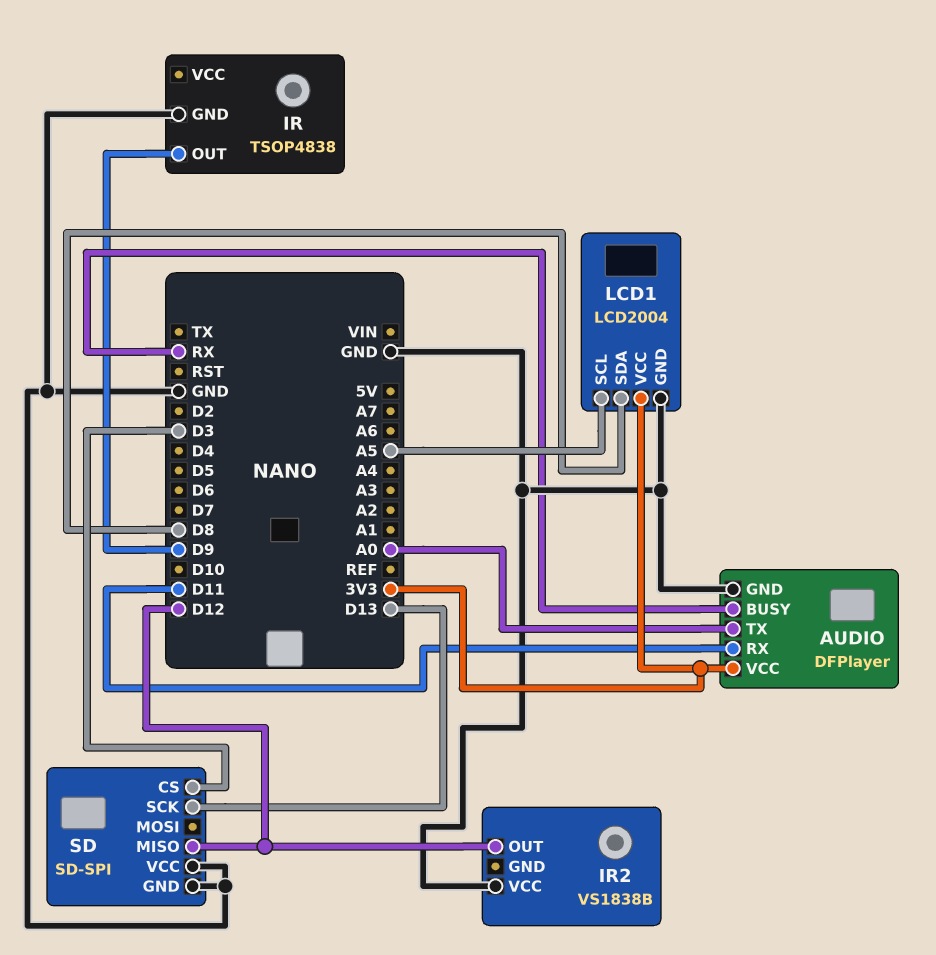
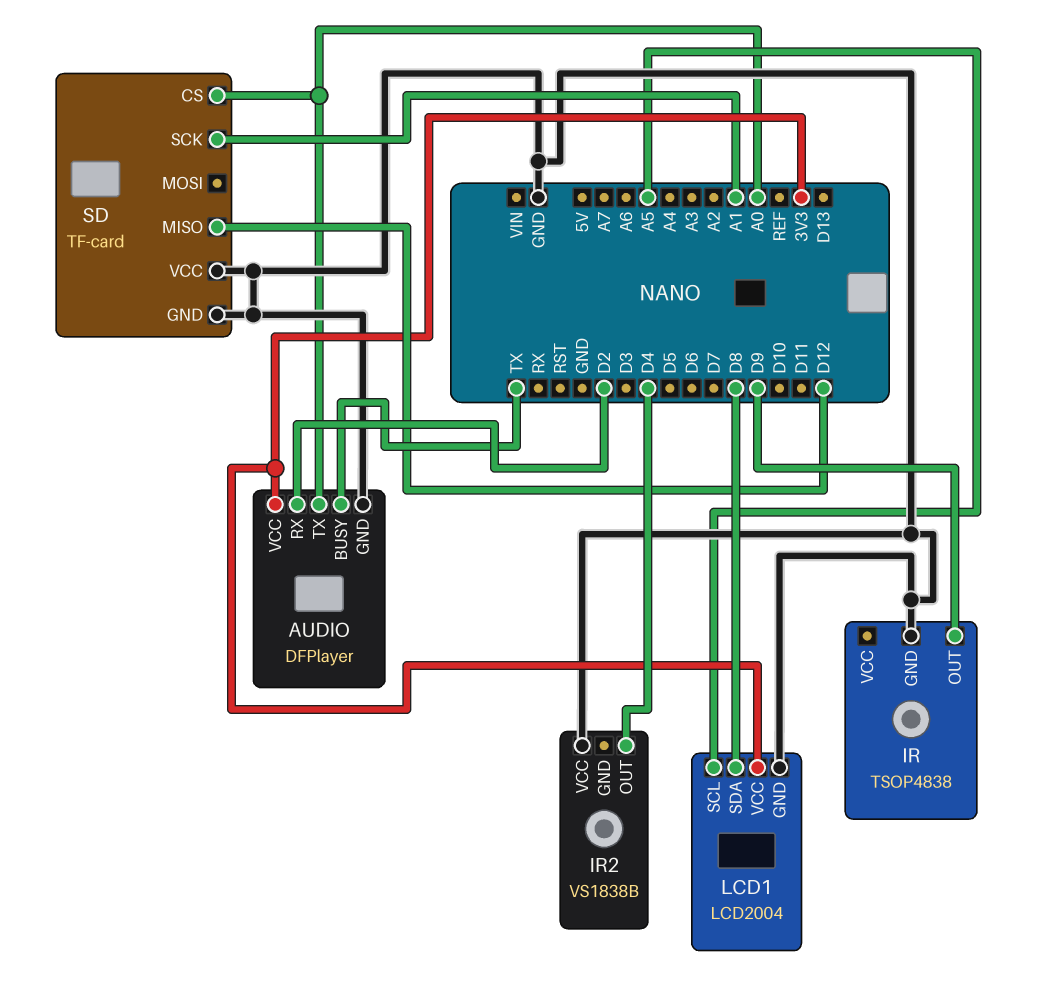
AUDIO pin BUSY: RX -> TX
AUDIO pin RX: D11 -> D2
IR2 pin OUT: D12 -> D4
SD: SD-SPI -> TF-card
SD pin CS: D3 -> A0
SD pin SCK: D13 -> A1

